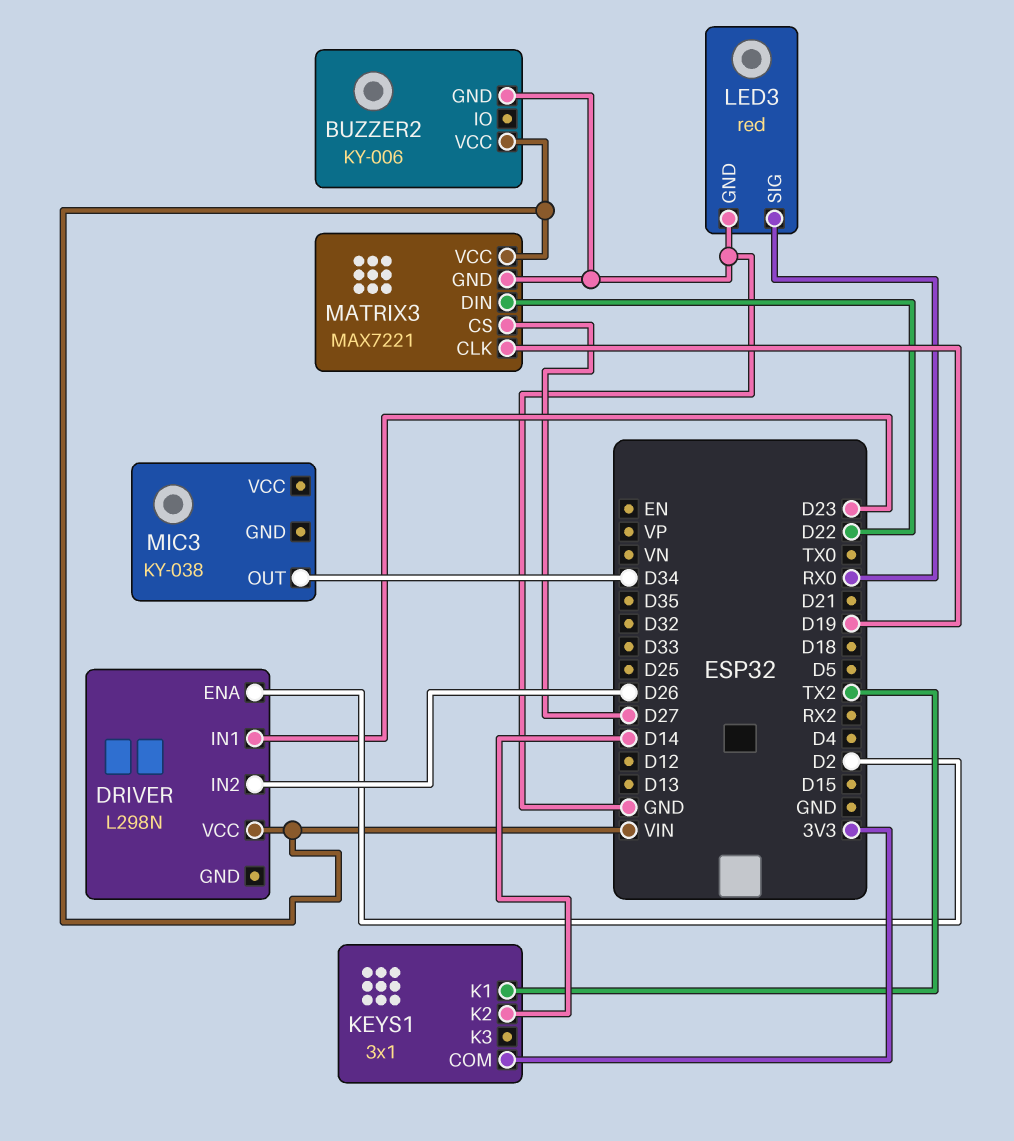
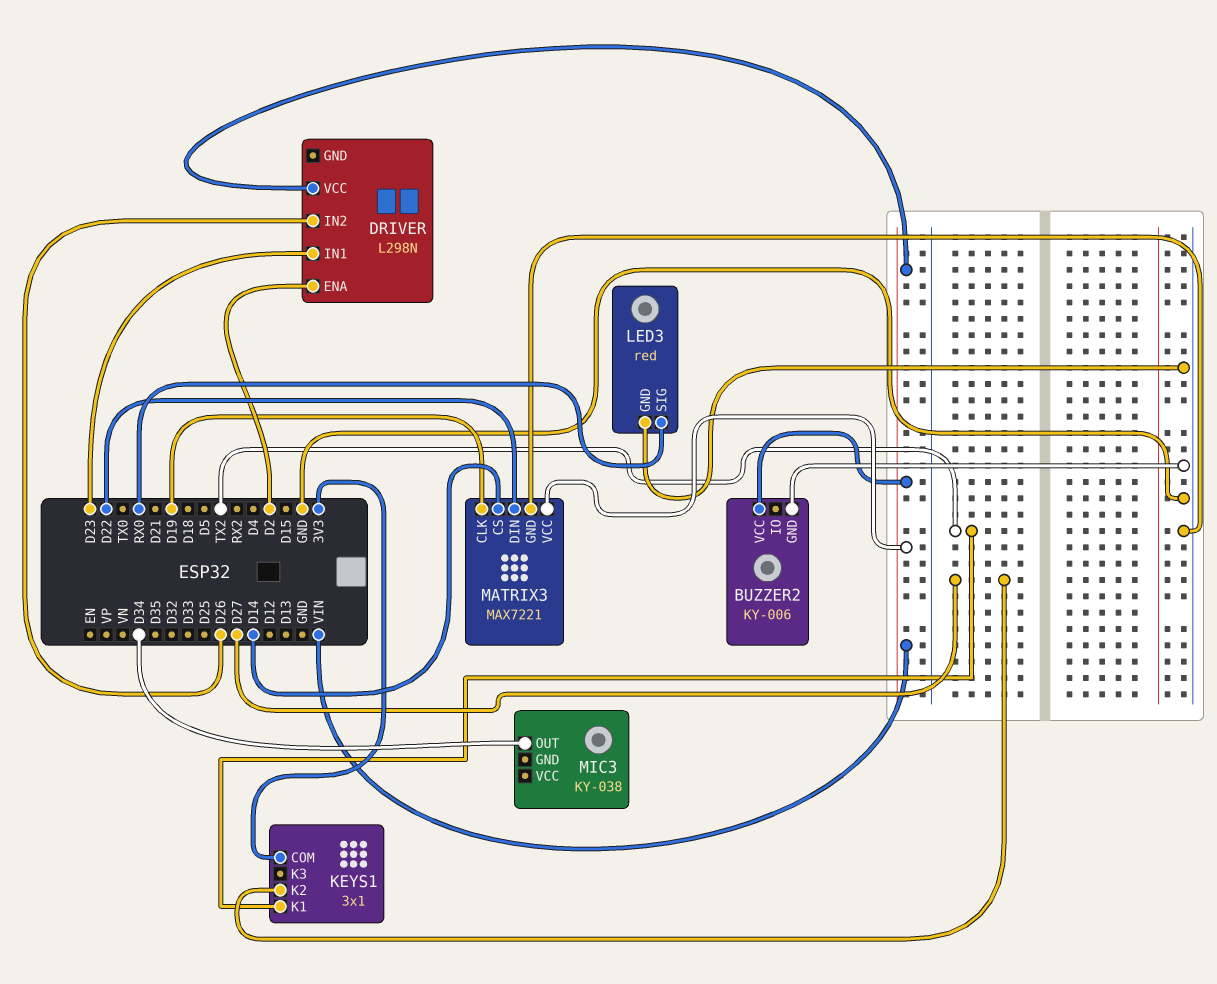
KEYS1 pin K2: D14 -> D27
MATRIX3 pin CS: D27 -> D14

